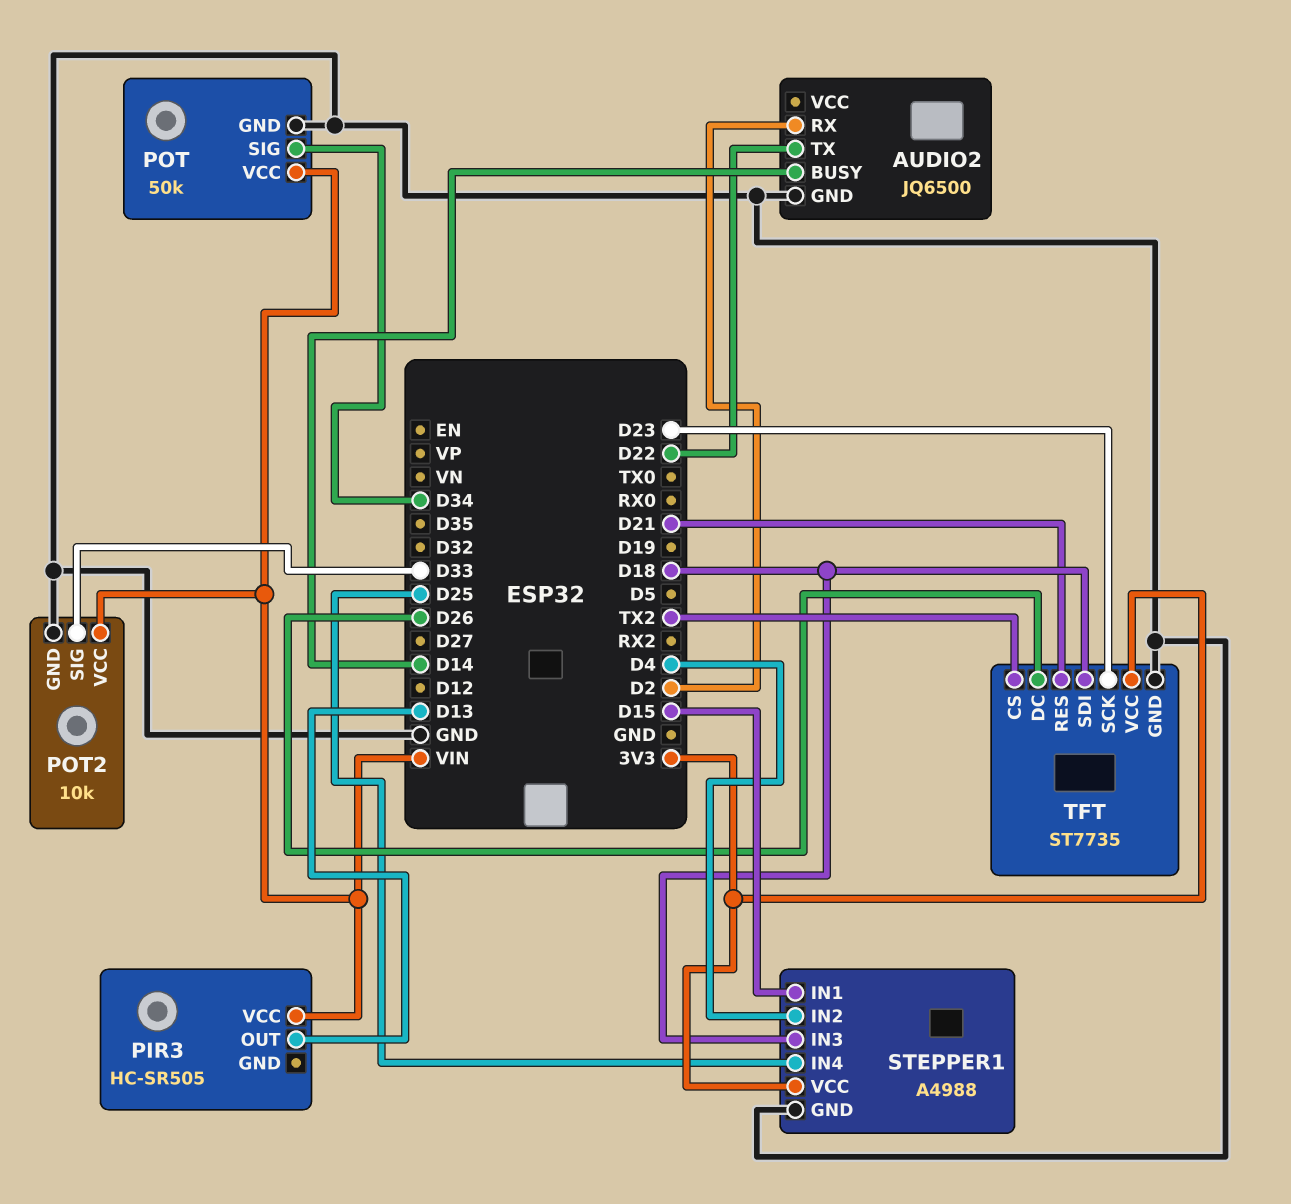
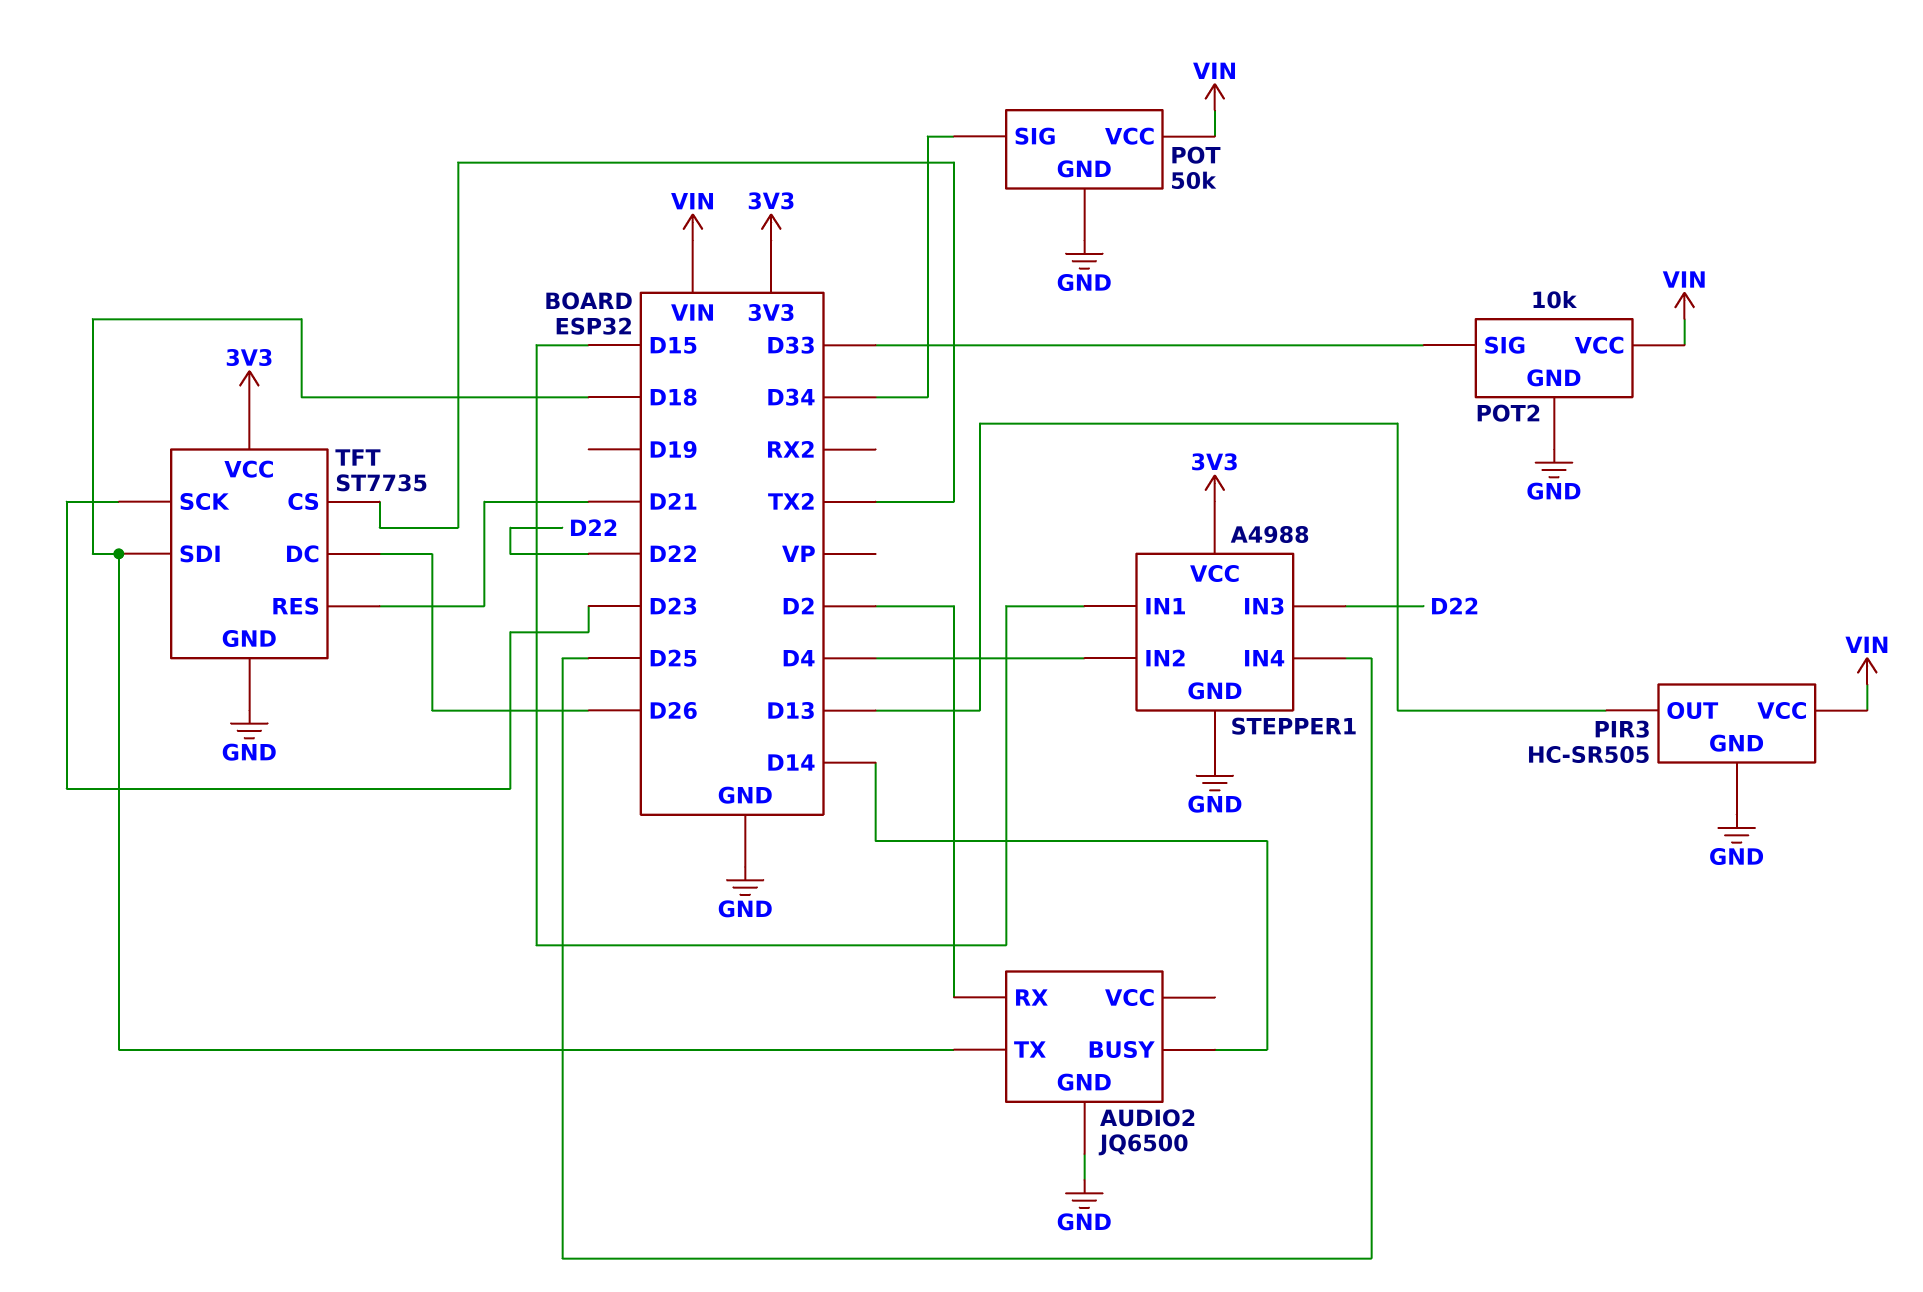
AUDIO2 pin TX: D22 -> D18
PIR3 pin GND: none -> GND
STEPPER1 pin IN3: D18 -> D22

